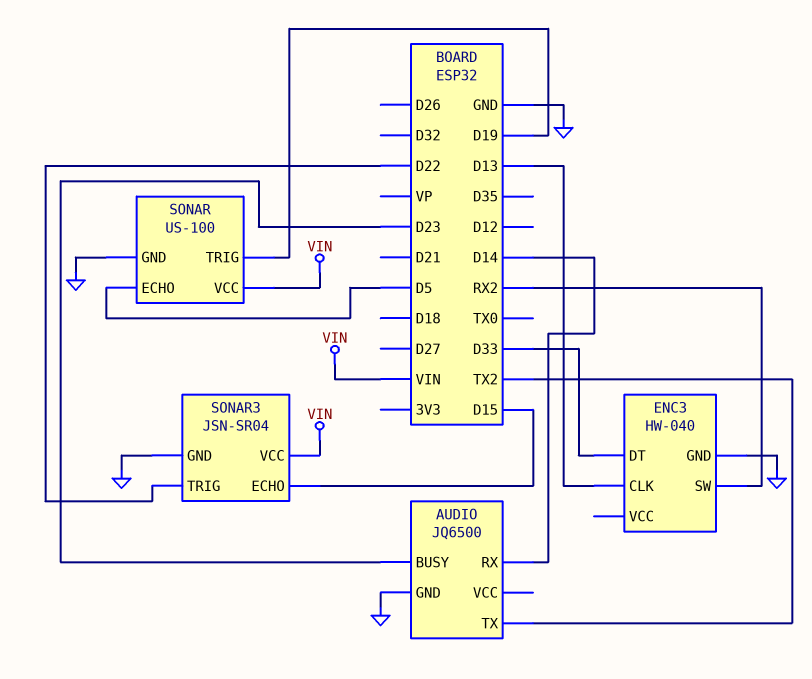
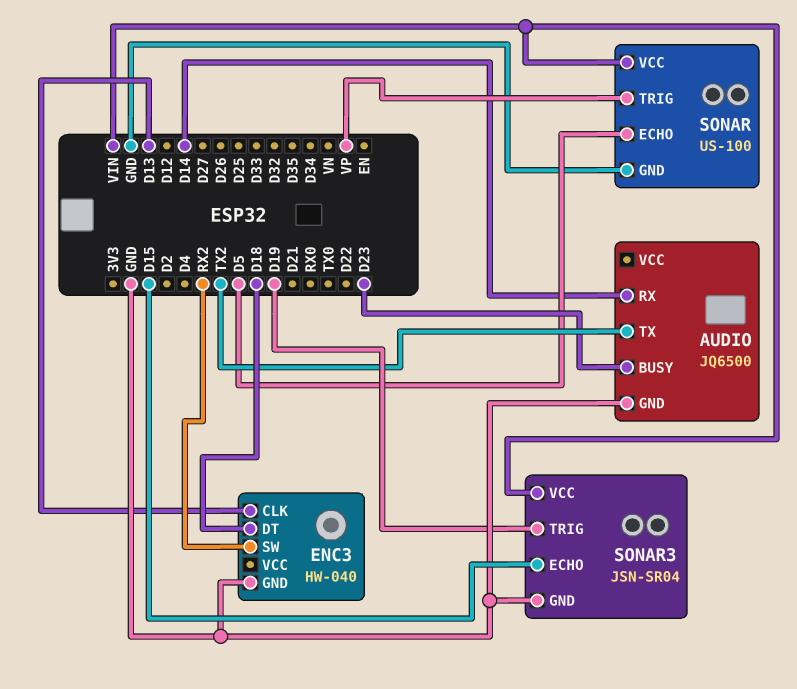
ENC3 pin DT: D33 -> D18
SONAR pin TRIG: D19 -> VP
SONAR3 pin TRIG: D22 -> D19

